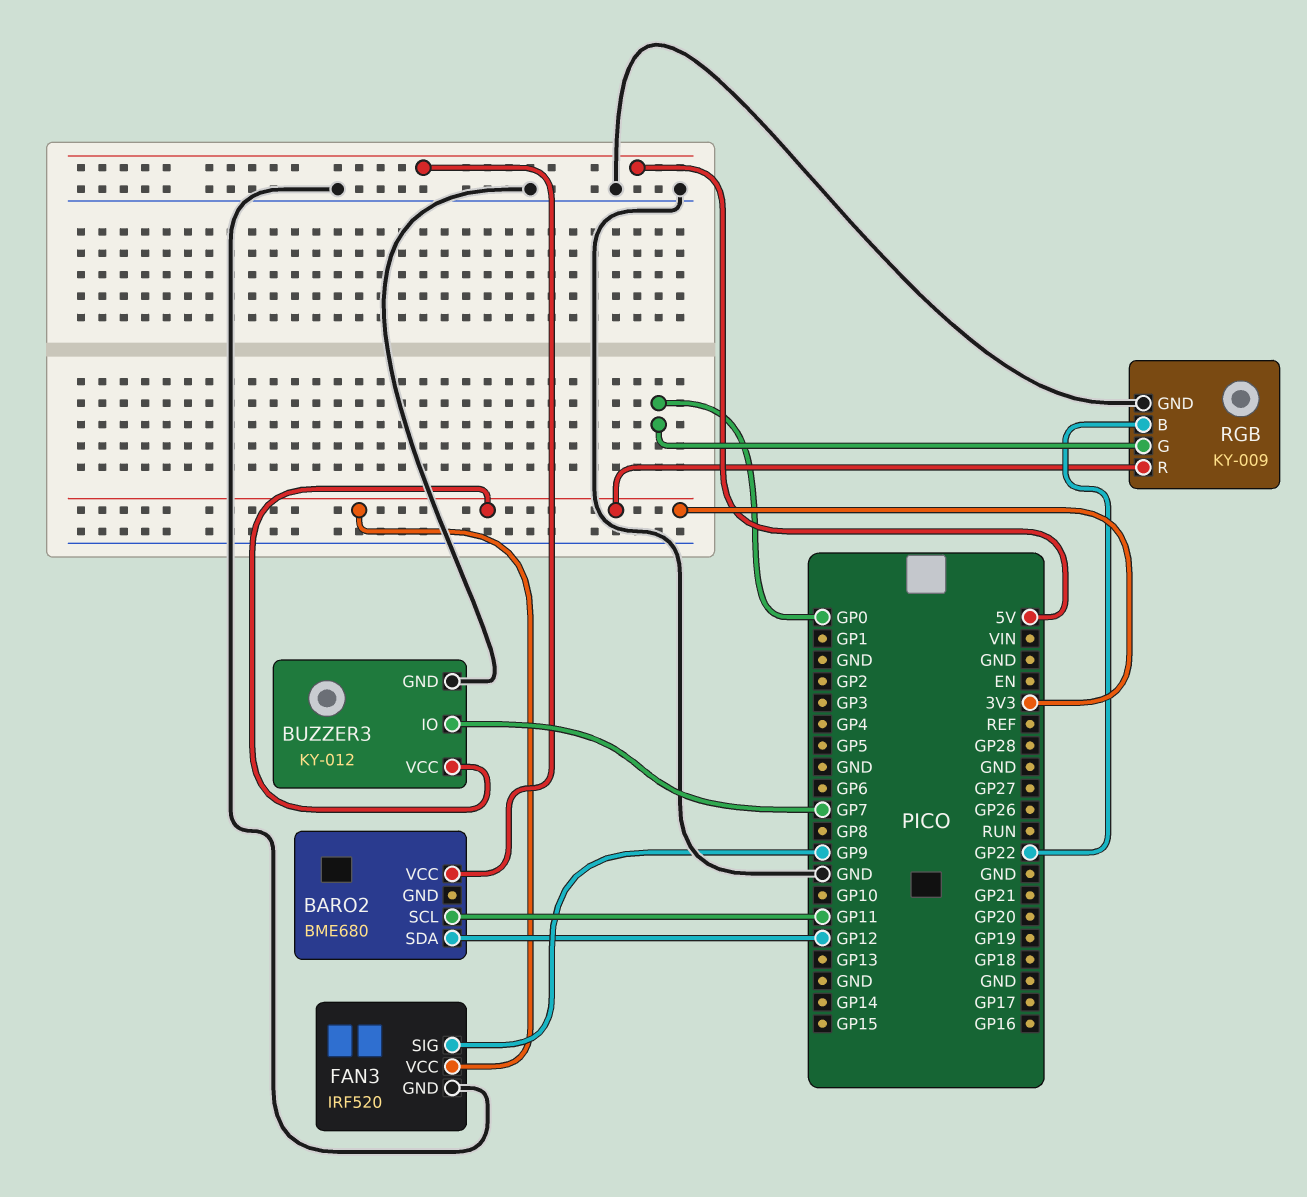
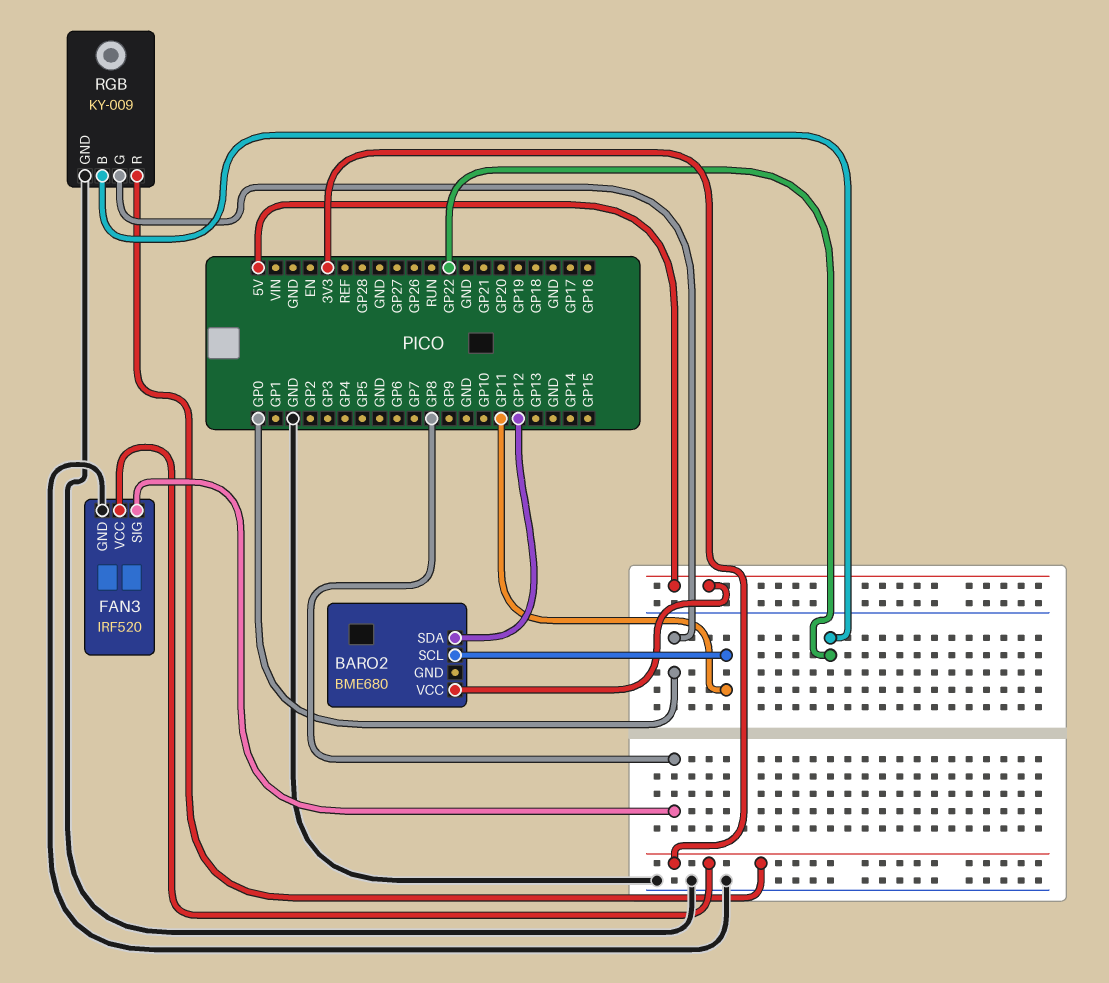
BUZZER3: KY-012 -> none
BUZZER3 pin GND: GND -> none
BUZZER3 pin IO: GP7 -> none
BUZZER3 pin VCC: 3V3 -> none
FAN3 pin SIG: GP9 -> GP8

